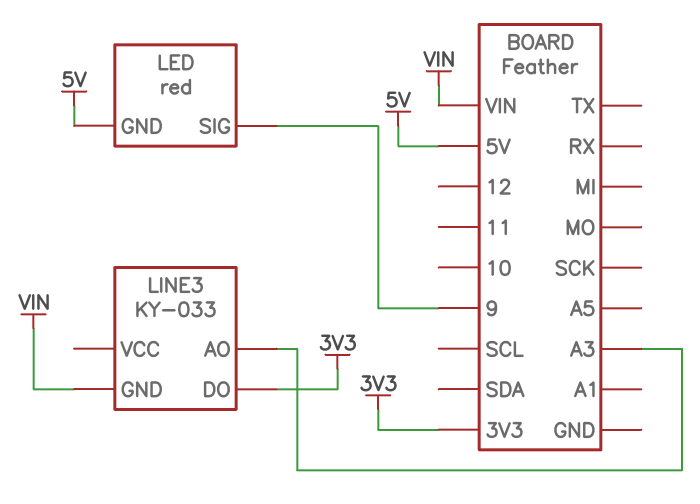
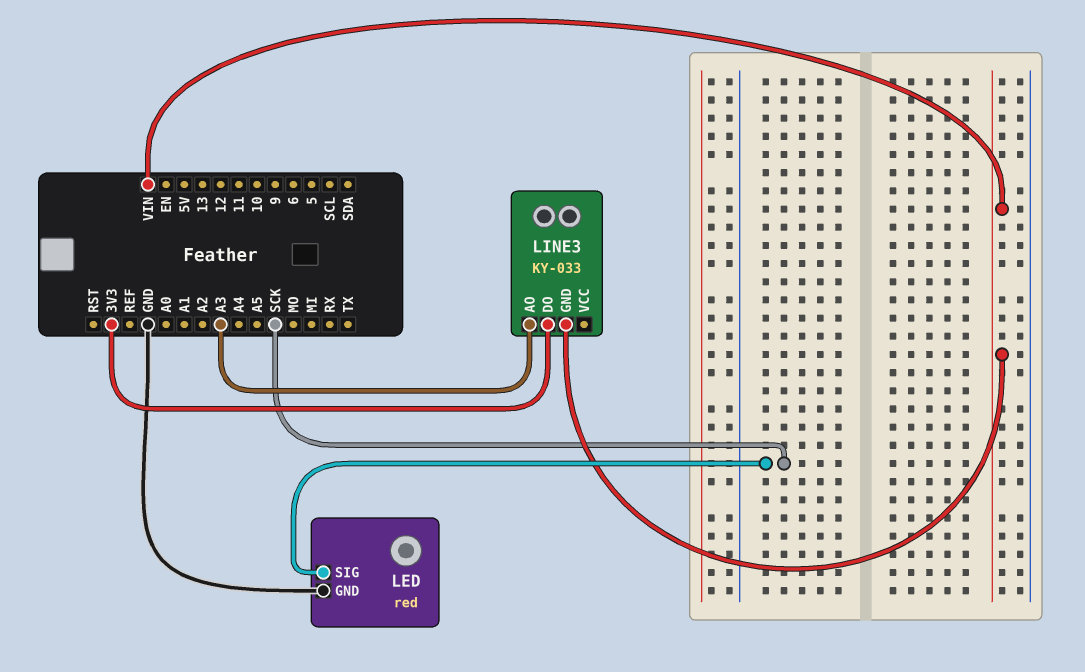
LED pin GND: 5V -> GND
LED pin SIG: 9 -> SCK

